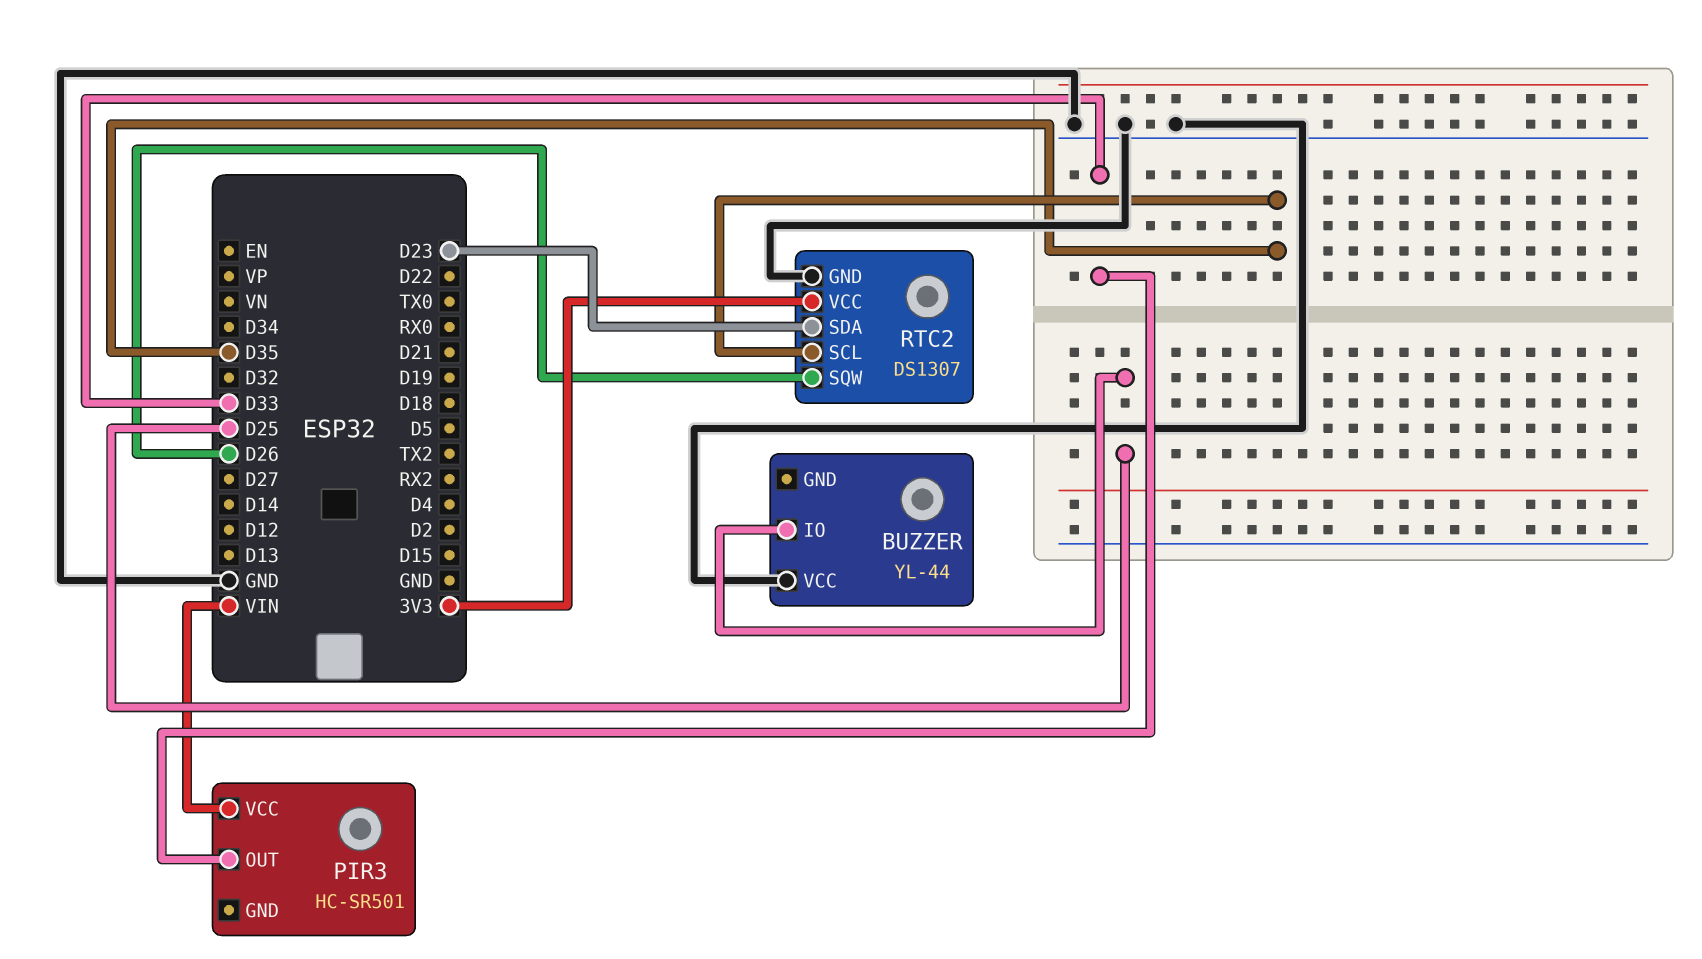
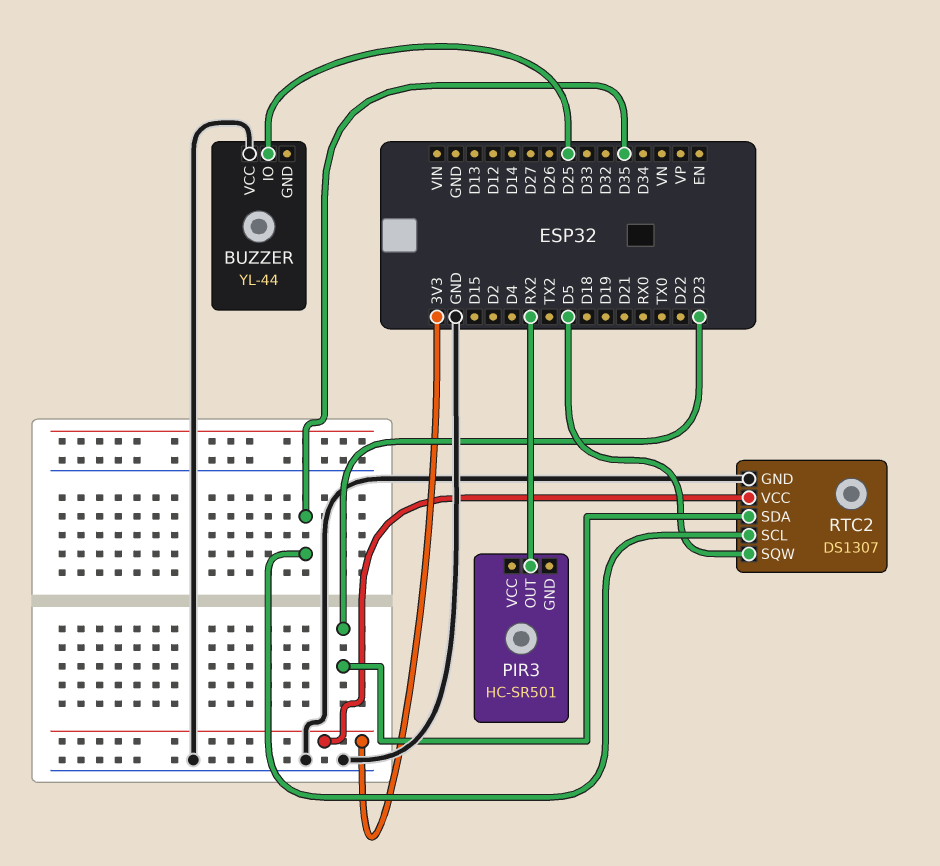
PIR3 pin OUT: D33 -> RX2
PIR3 pin VCC: VIN -> none
RTC2 pin SQW: D26 -> D5

